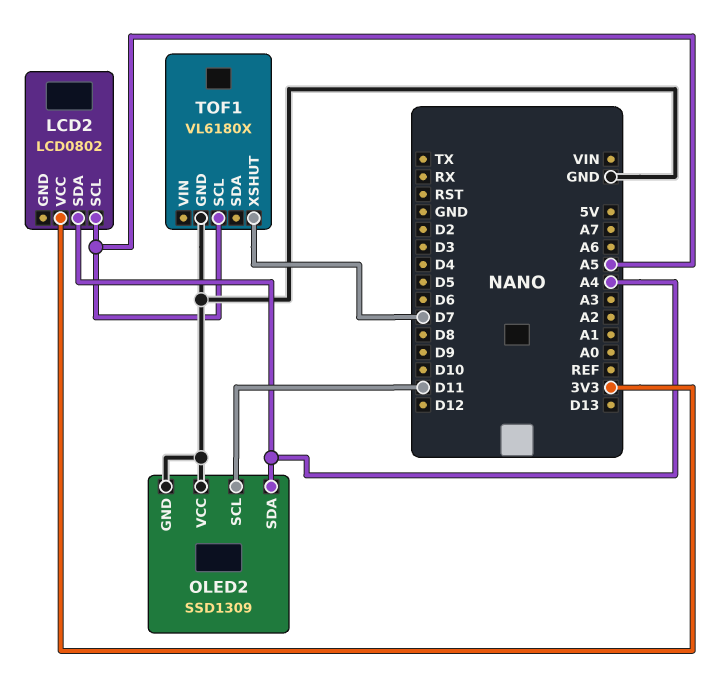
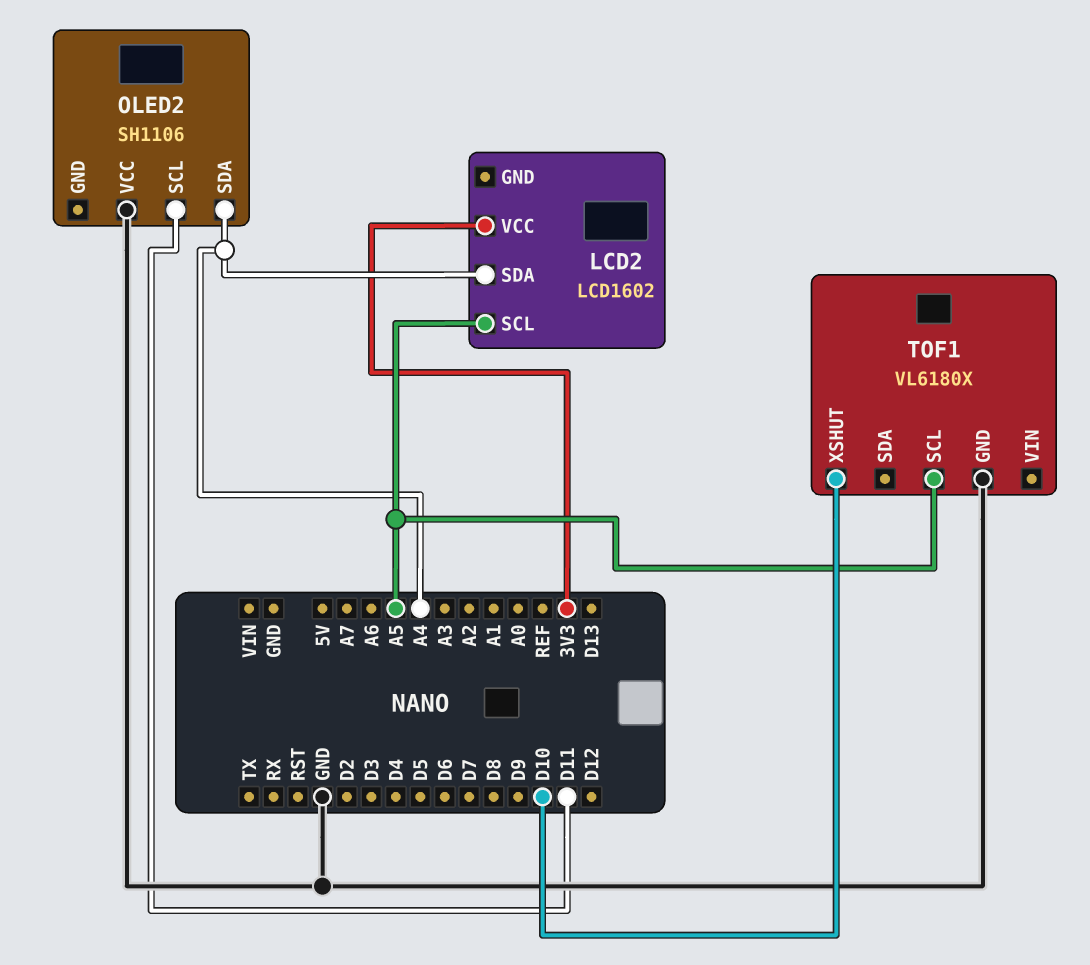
LCD2: LCD0802 -> LCD1602
OLED2: SSD1309 -> SH1106
OLED2 pin GND: GND -> none
TOF1 pin XSHUT: D7 -> D10

